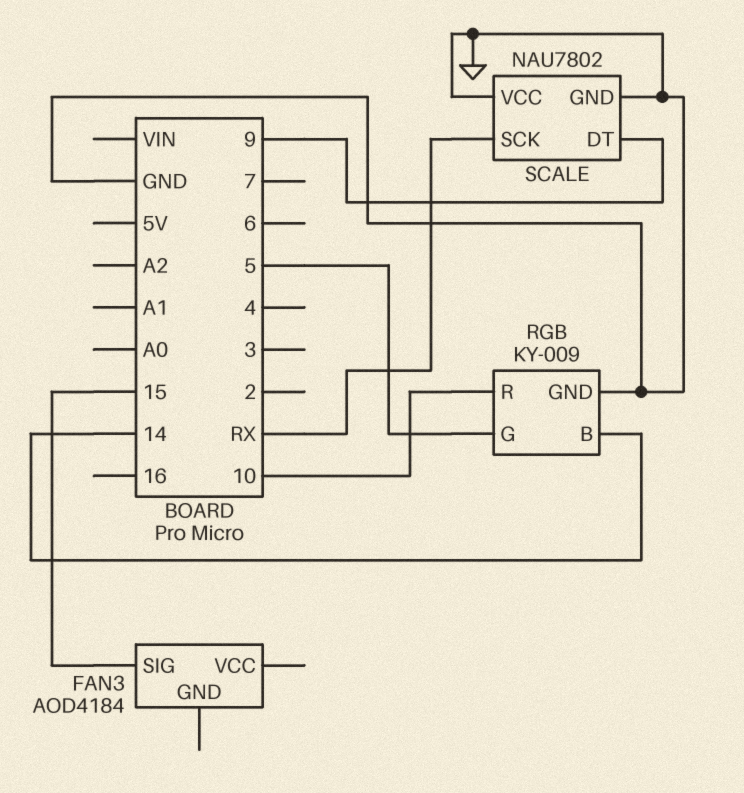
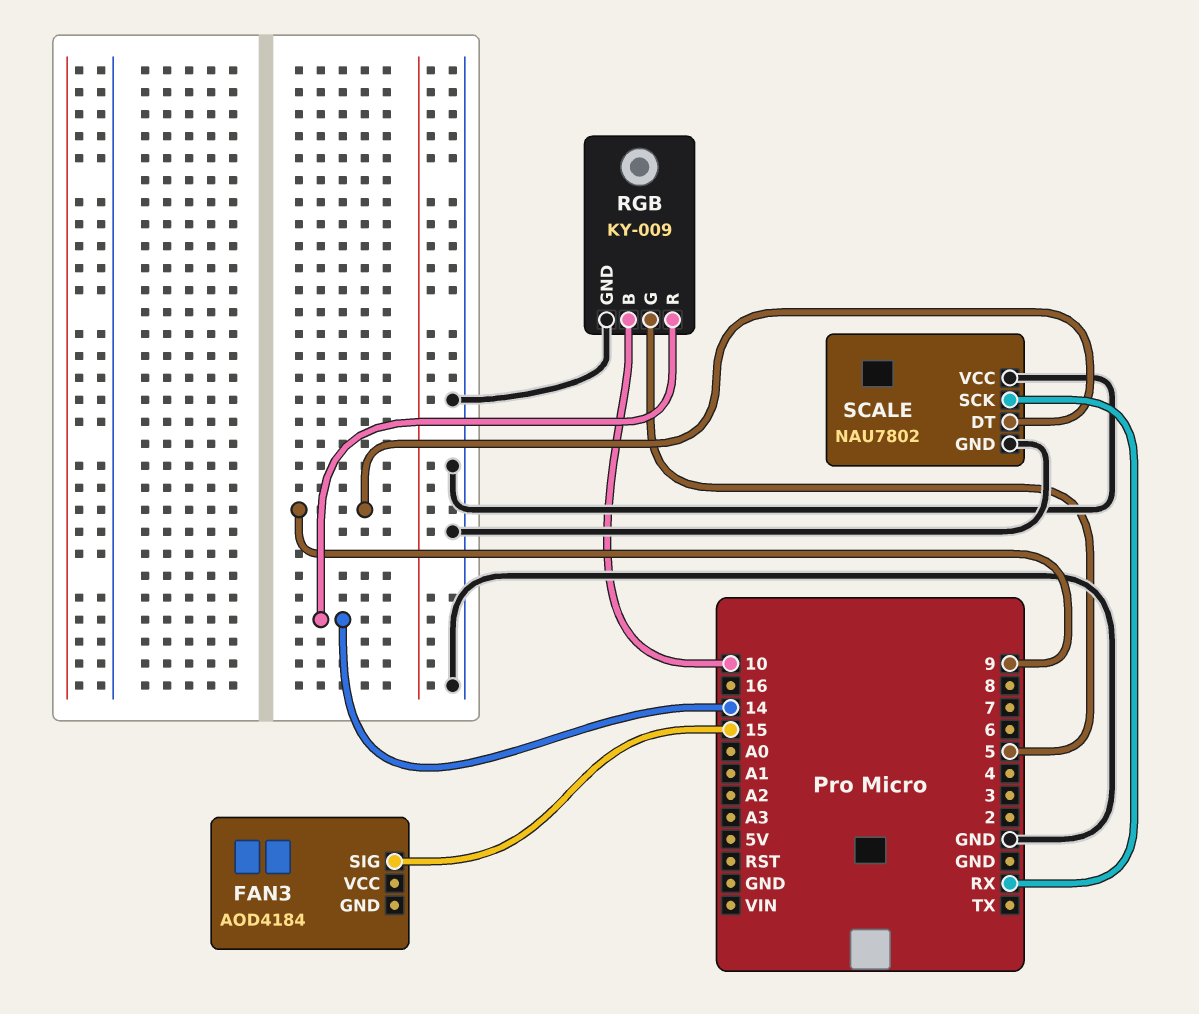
RGB pin B: 14 -> 10
RGB pin R: 10 -> 14

